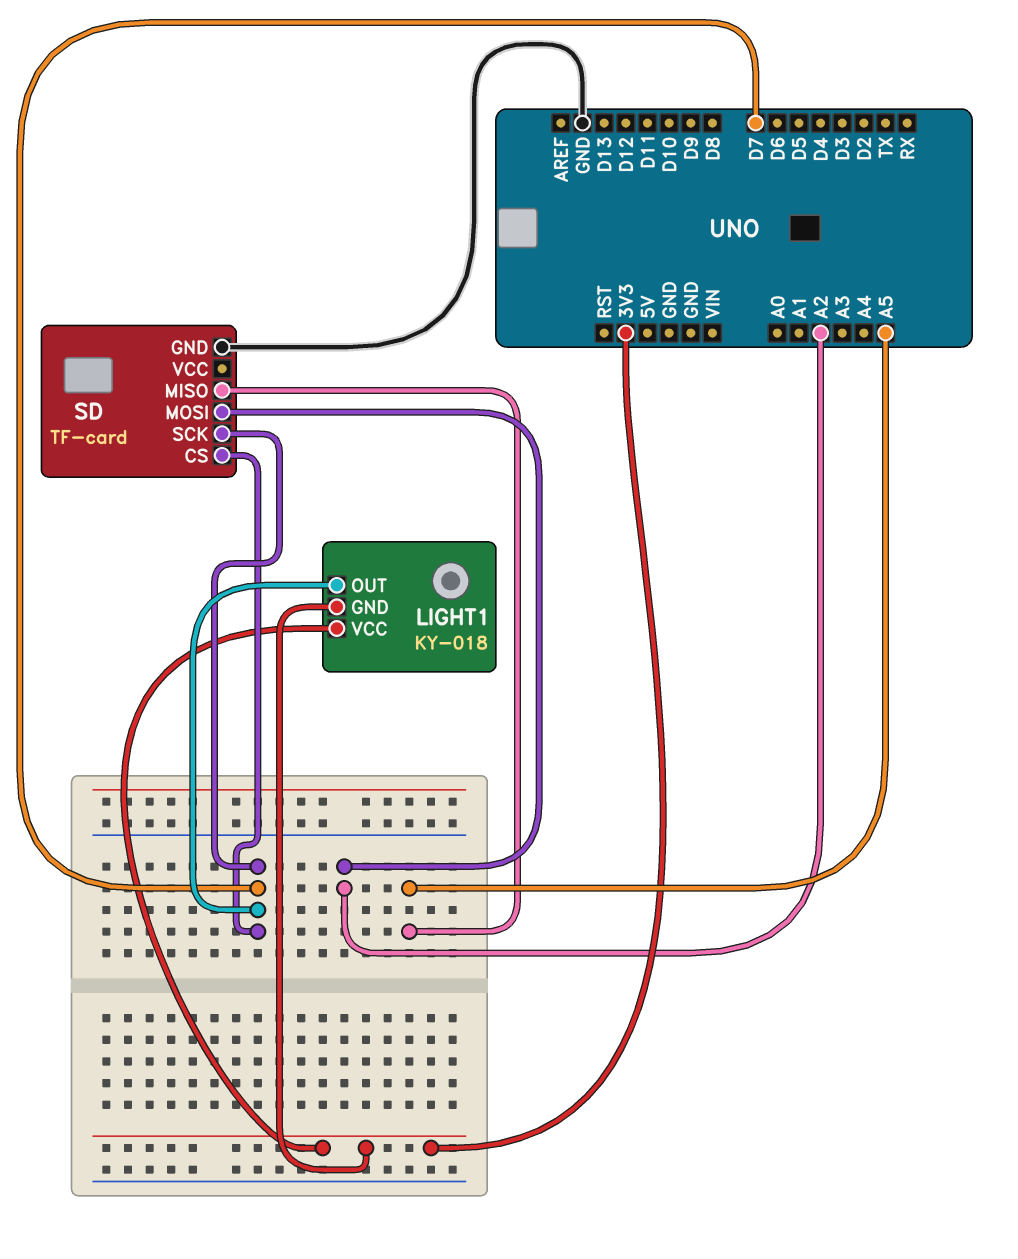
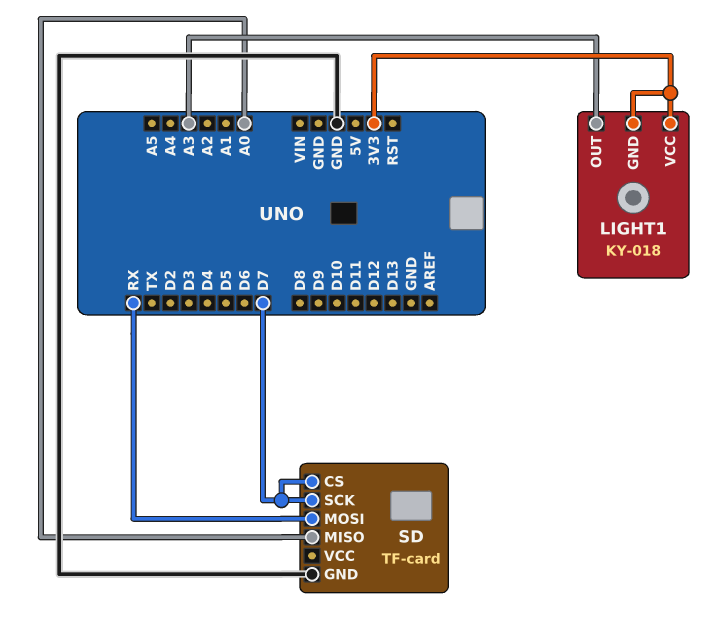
LIGHT1 pin OUT: D7 -> A3
SD pin MISO: A5 -> A0
SD pin MOSI: A2 -> RX

